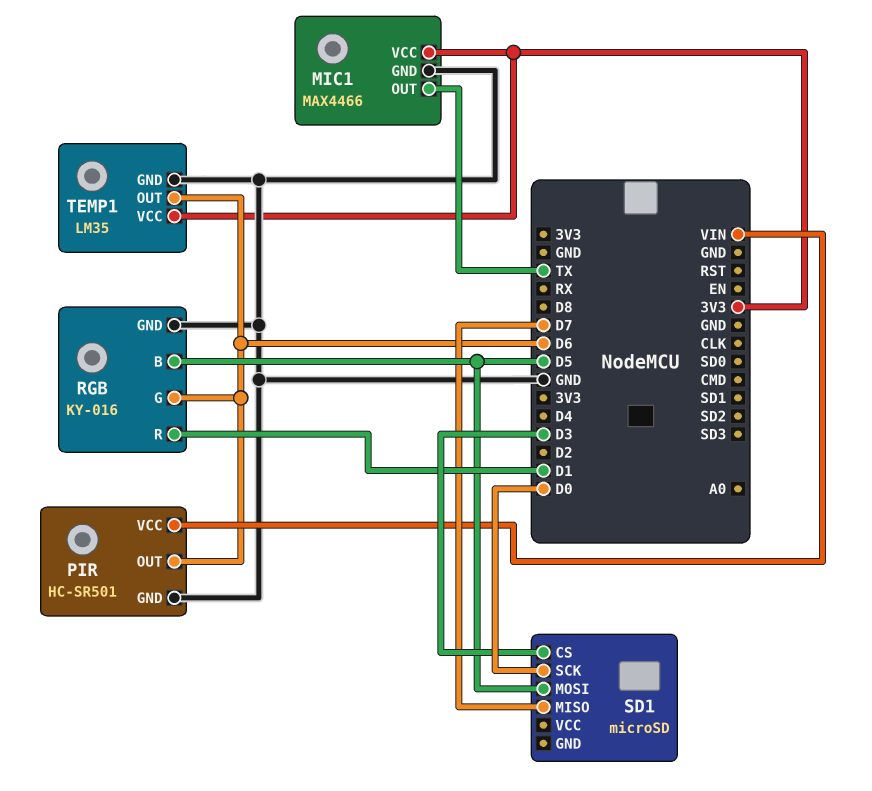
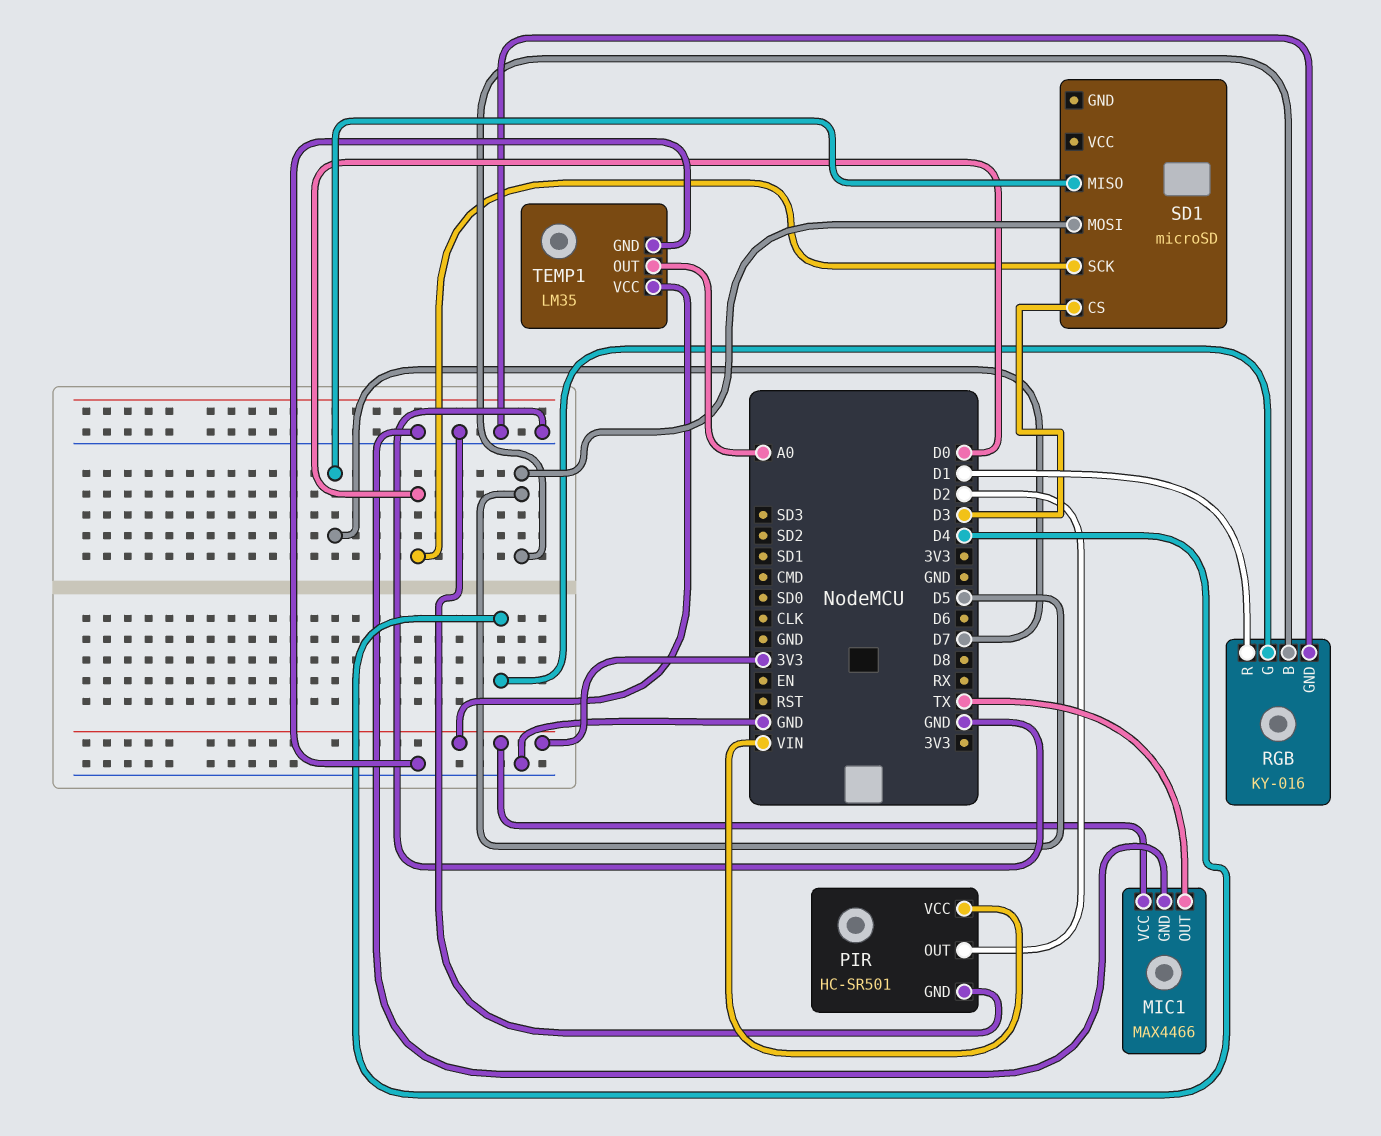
PIR pin OUT: D6 -> D2
RGB pin G: D6 -> D4
TEMP1 pin OUT: D6 -> A0

